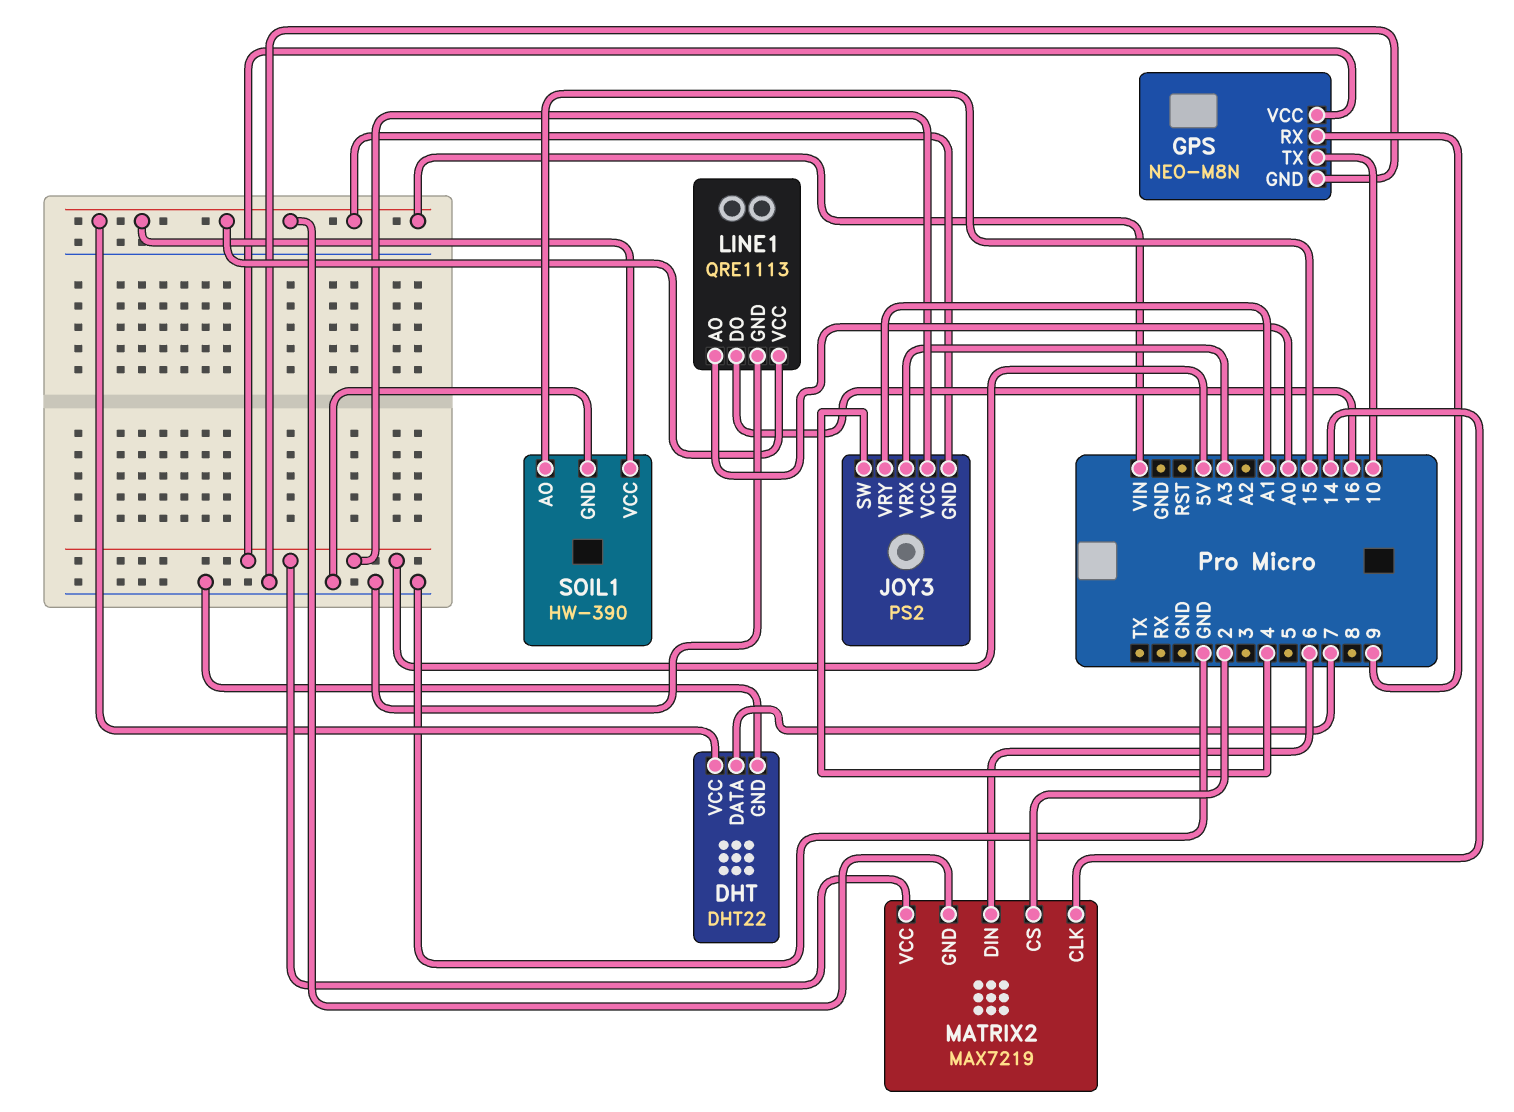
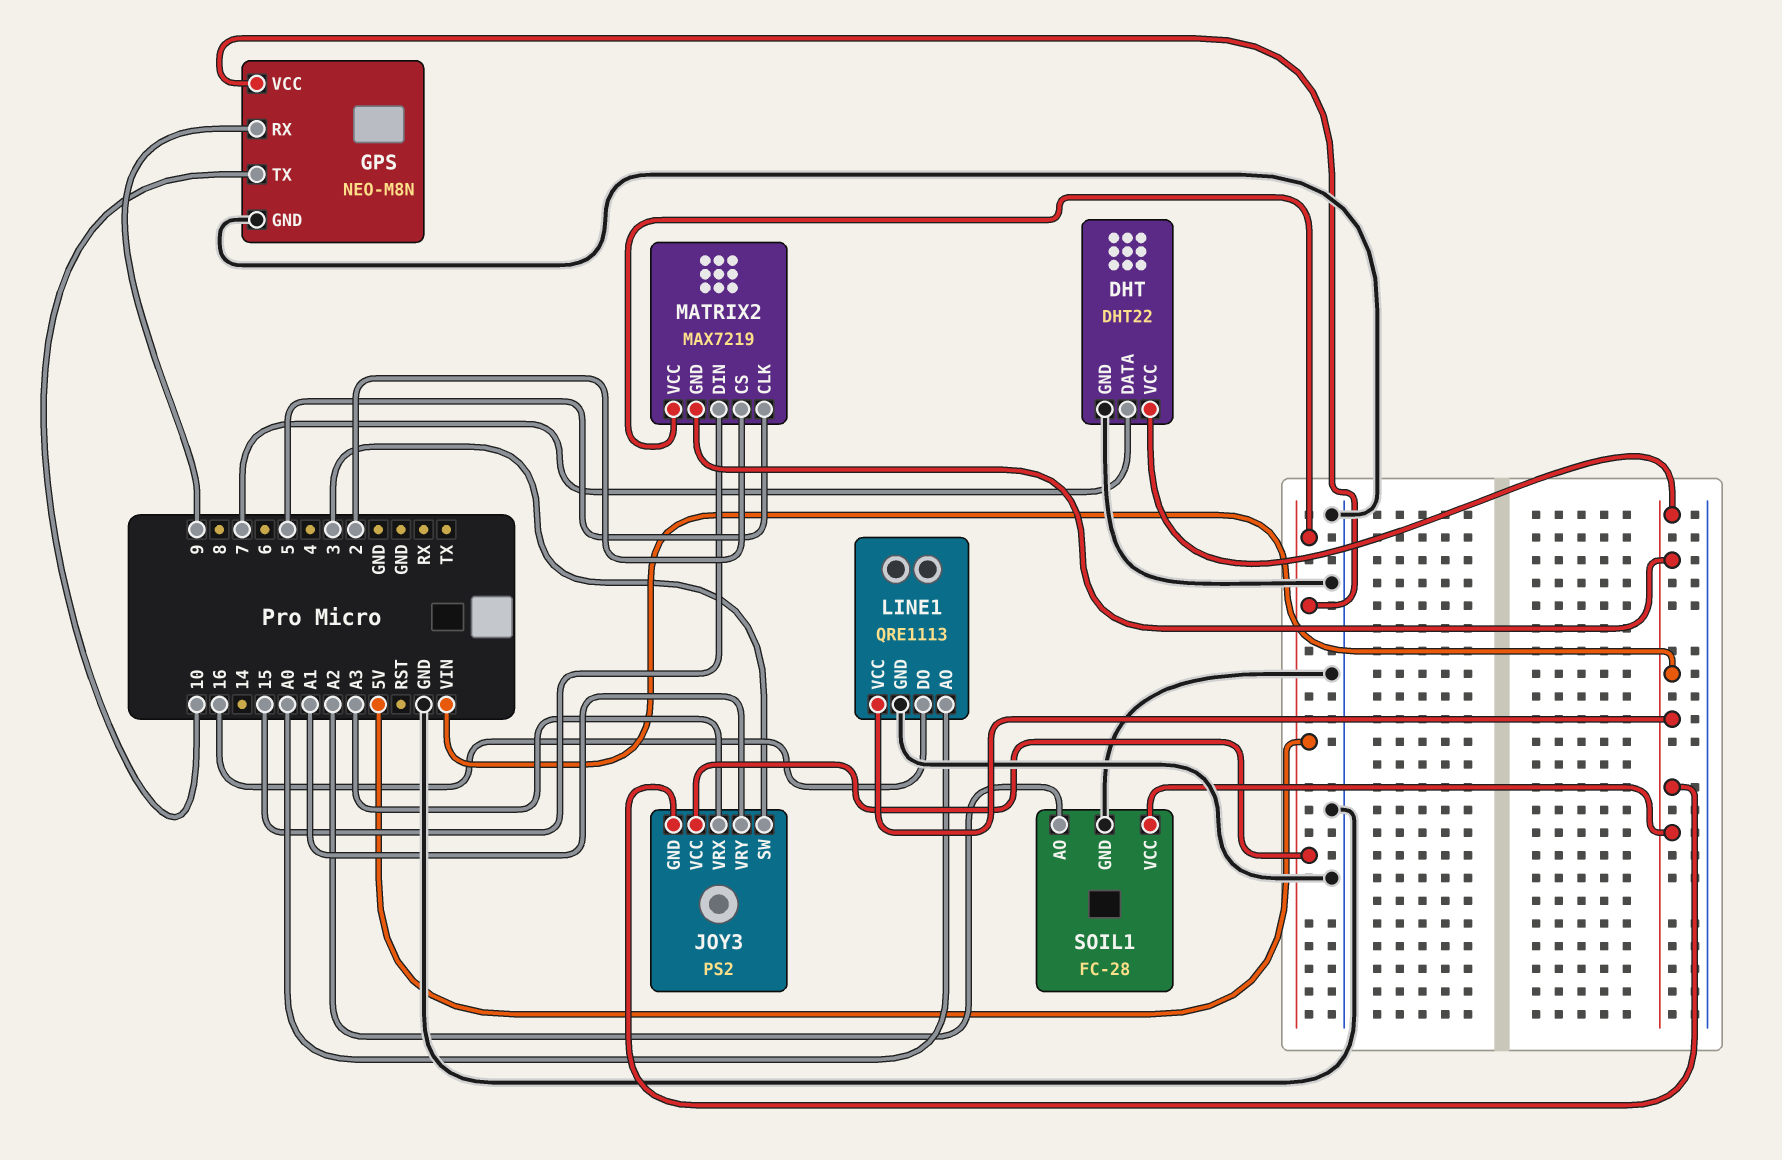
JOY3 pin SW: 4 -> 3
MATRIX2 pin CLK: 14 -> 5
MATRIX2 pin DIN: 6 -> 15
SOIL1: HW-390 -> FC-28
SOIL1 pin AO: 15 -> A2

